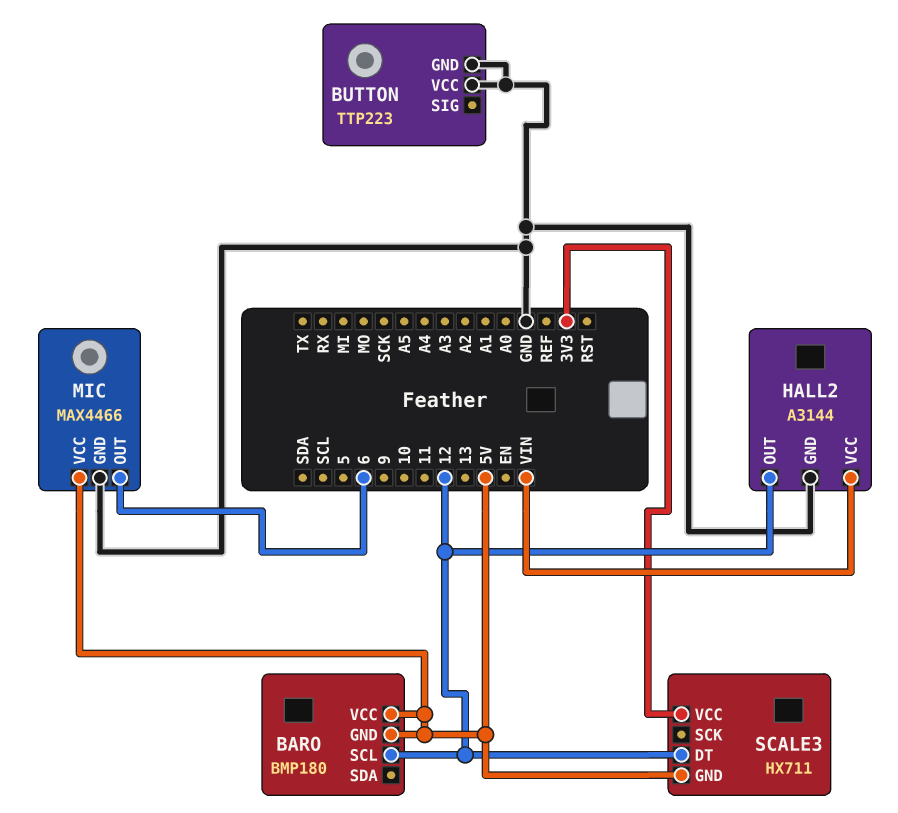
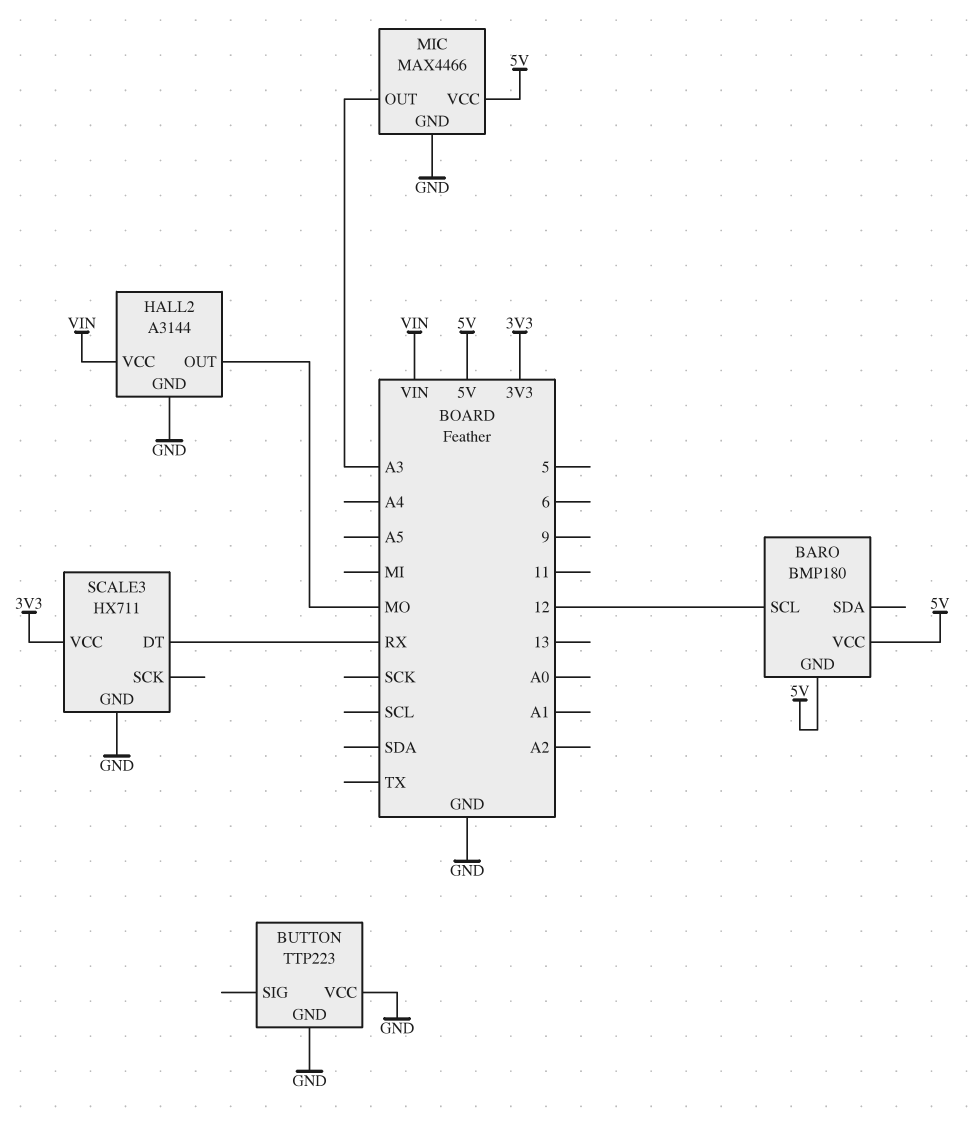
HALL2 pin OUT: 12 -> MO
MIC pin OUT: 6 -> A3
SCALE3 pin DT: 12 -> RX
SCALE3 pin GND: 5V -> GND

